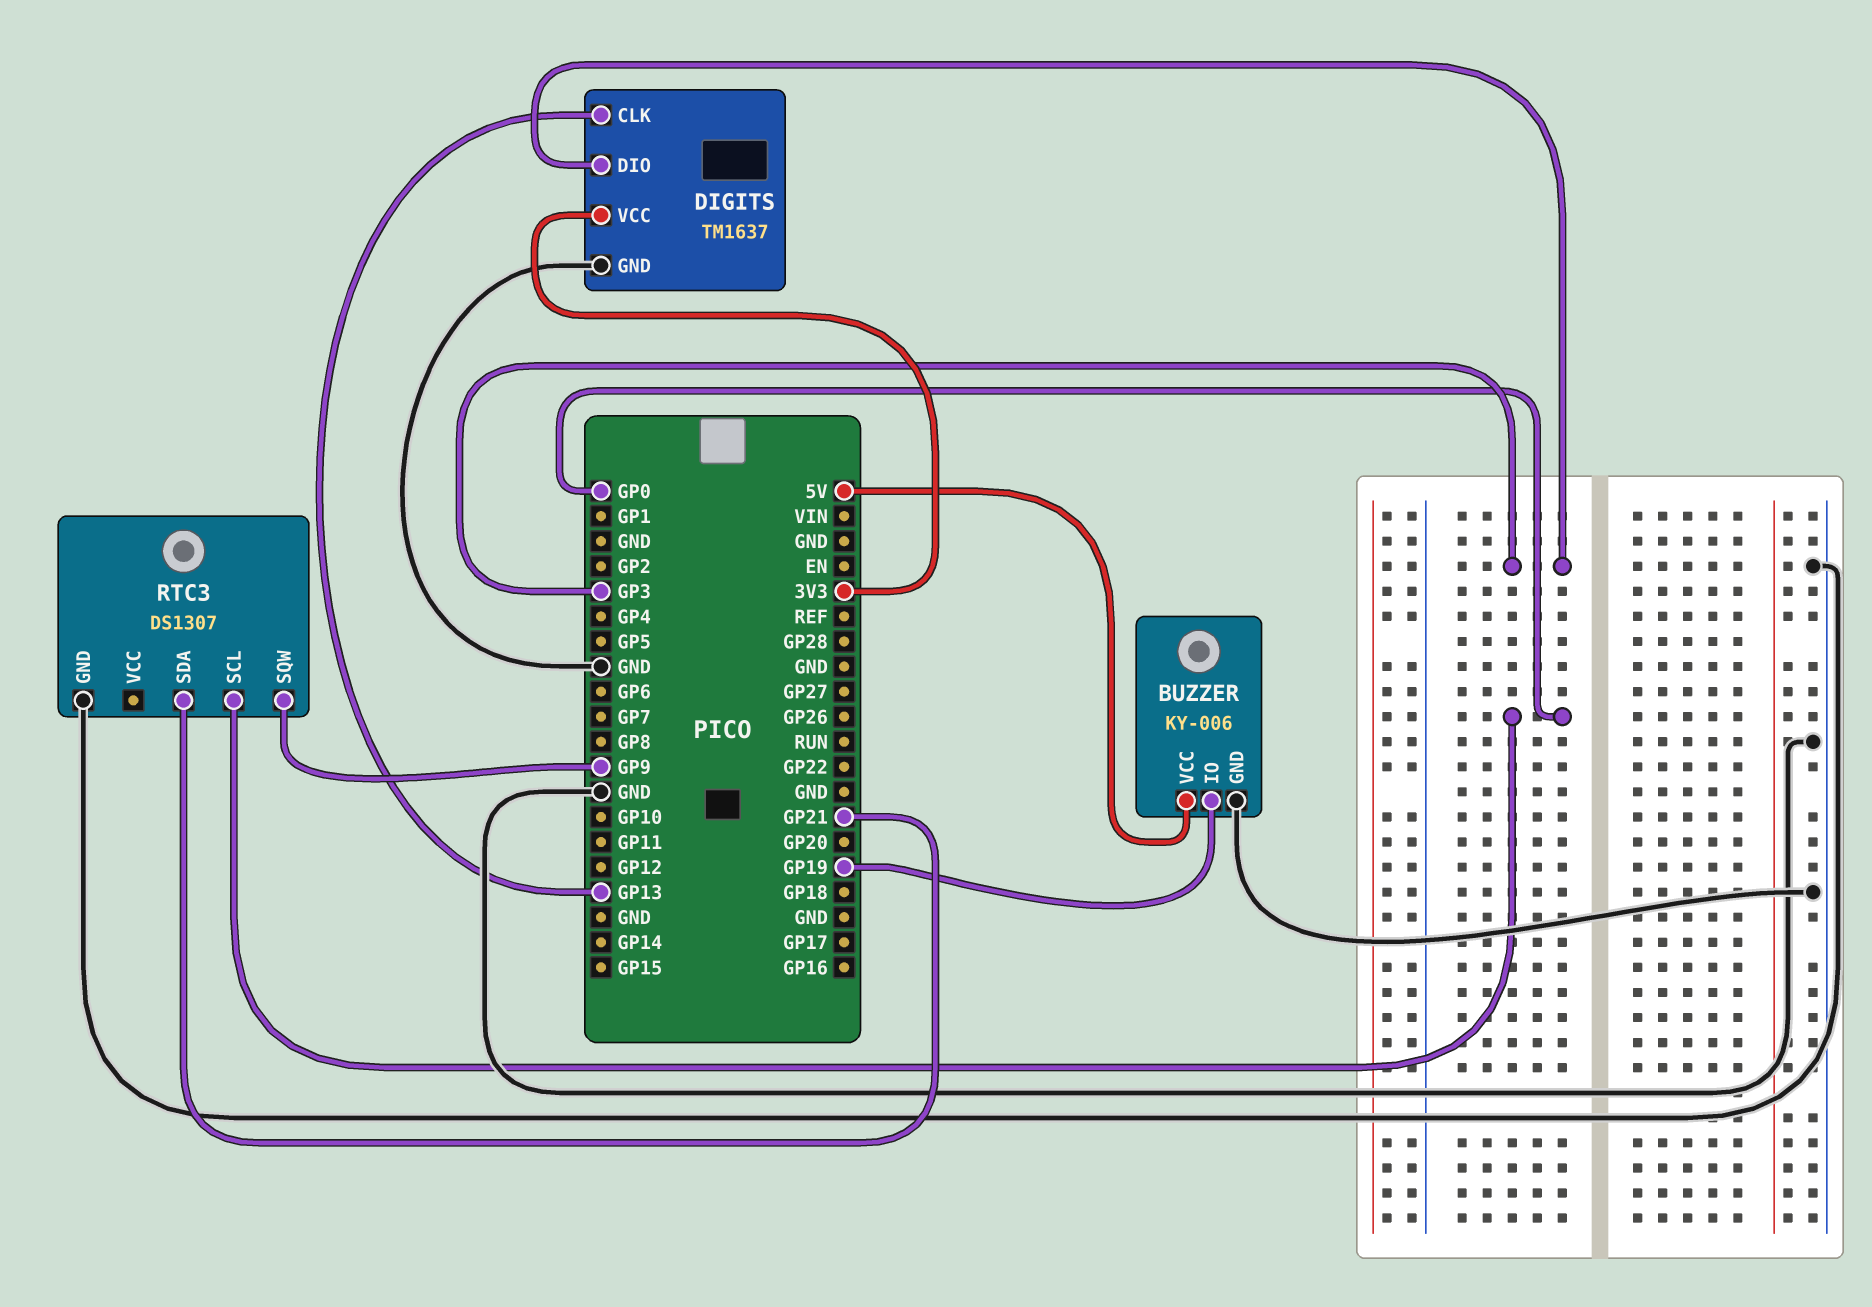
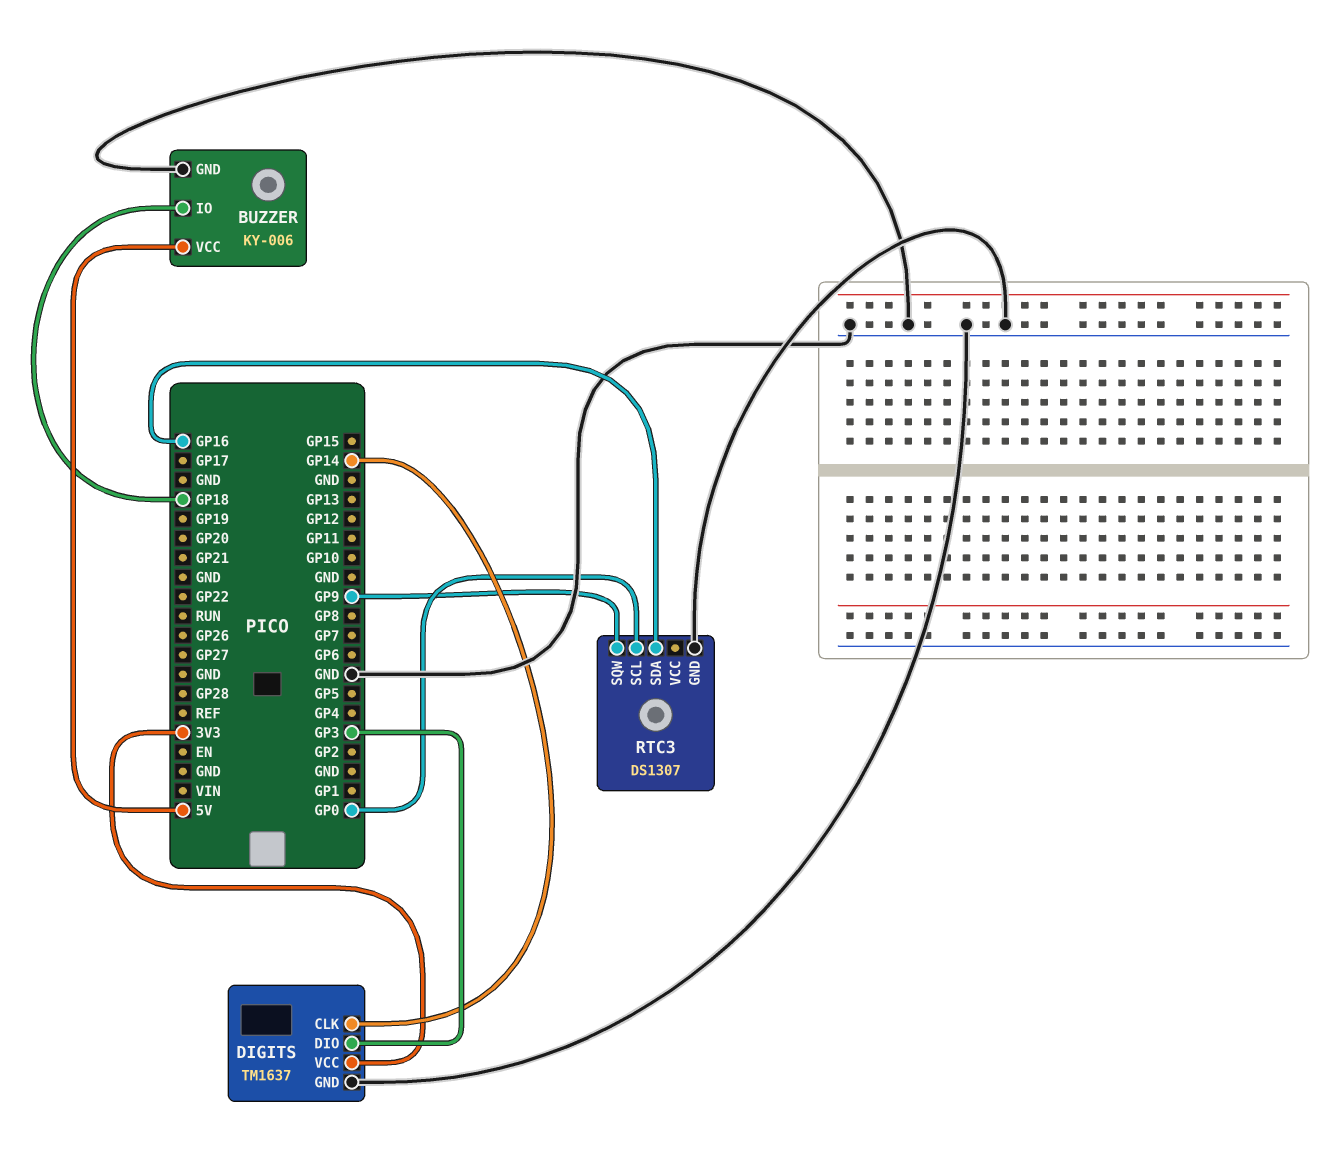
BUZZER pin IO: GP19 -> GP18
DIGITS pin CLK: GP13 -> GP14
RTC3 pin SDA: GP21 -> GP16

